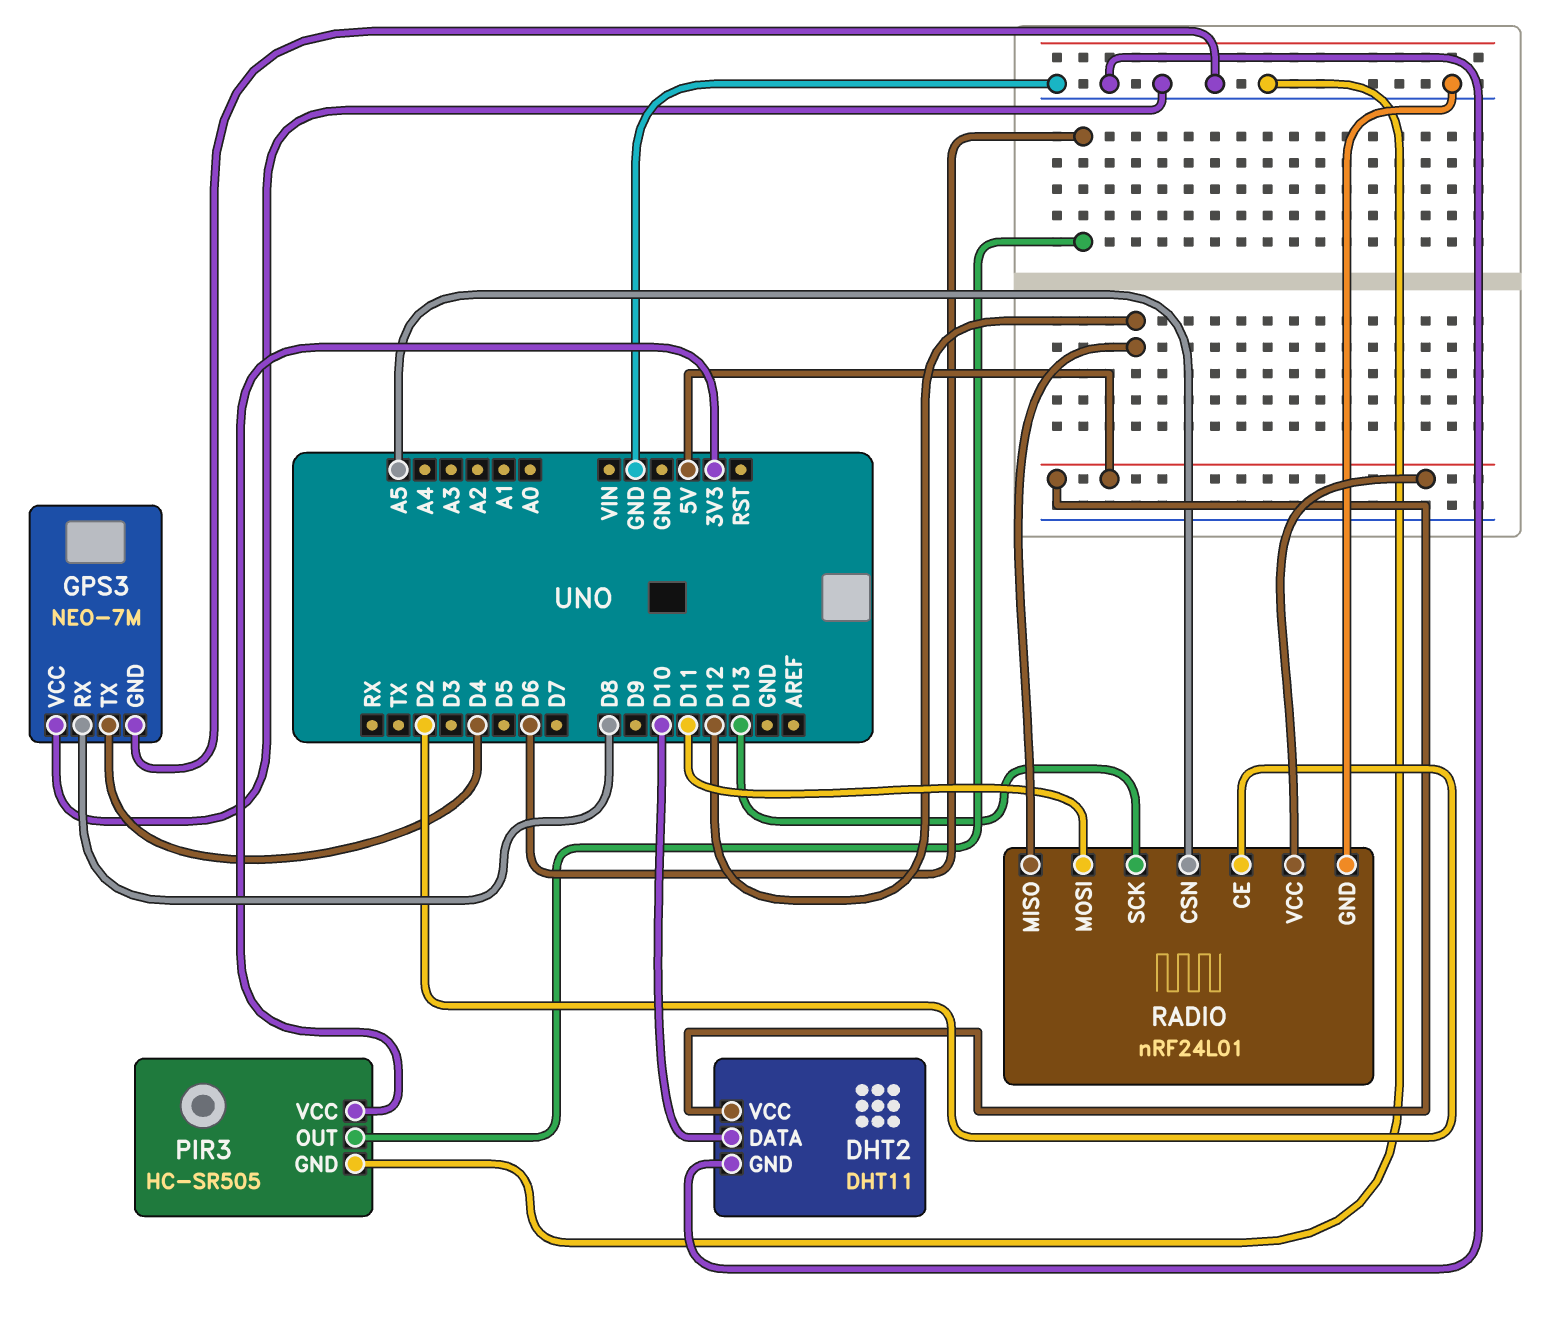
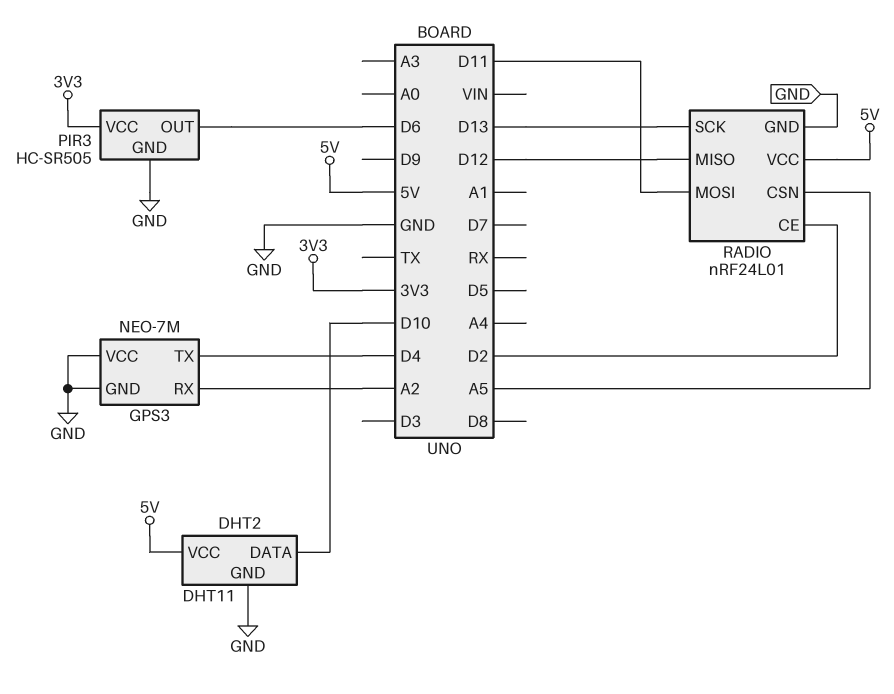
GPS3 pin RX: D8 -> A2

